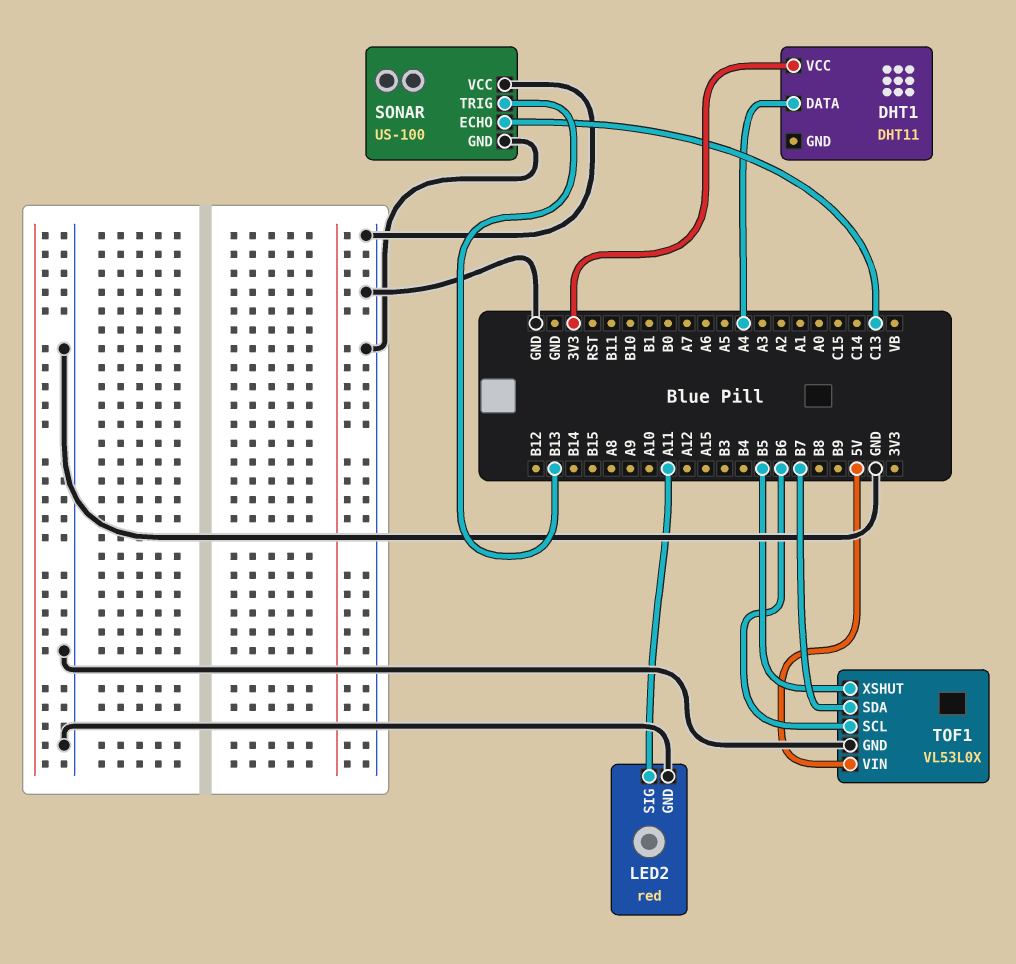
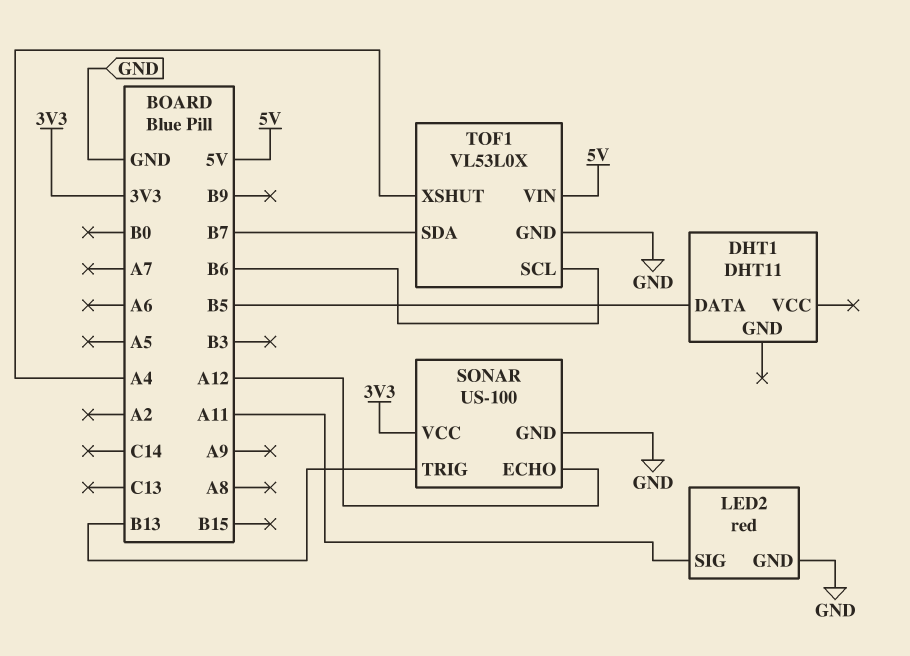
DHT1 pin DATA: A4 -> B5
DHT1 pin VCC: 3V3 -> none
SONAR pin ECHO: C13 -> A12
SONAR pin VCC: GND -> 3V3
TOF1 pin XSHUT: B5 -> A4

